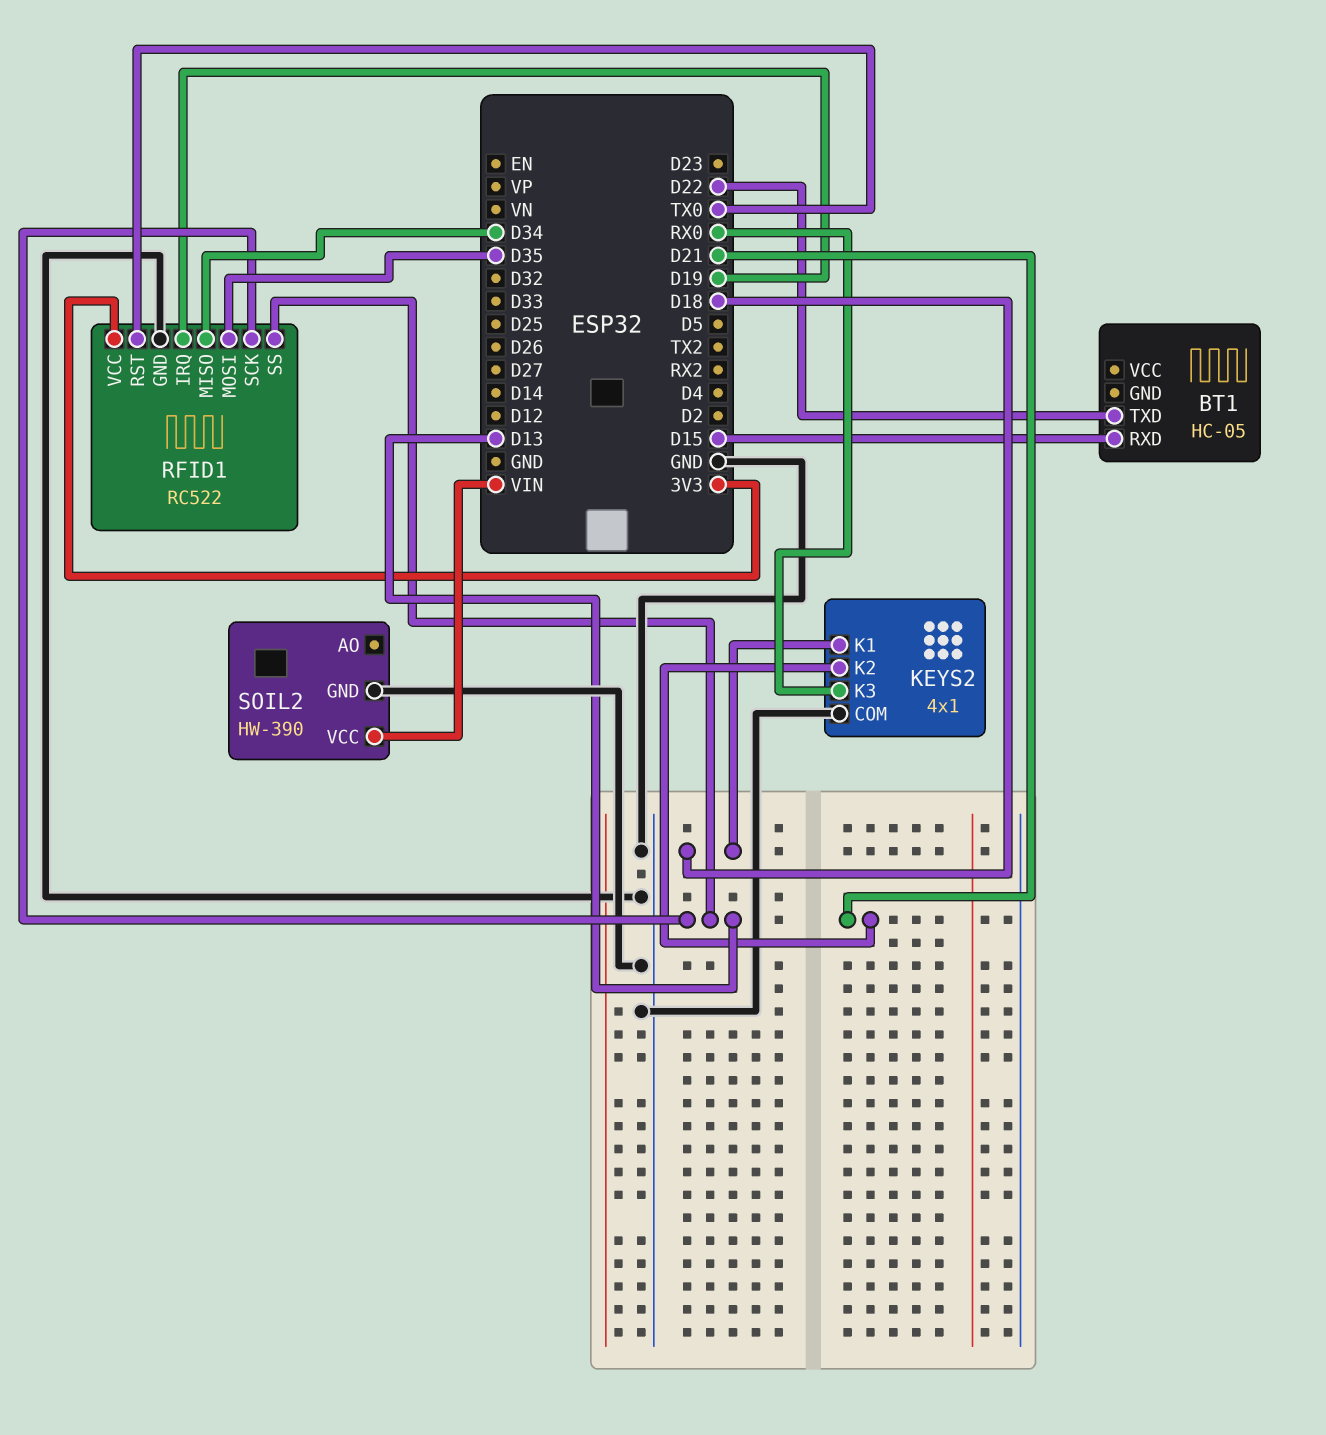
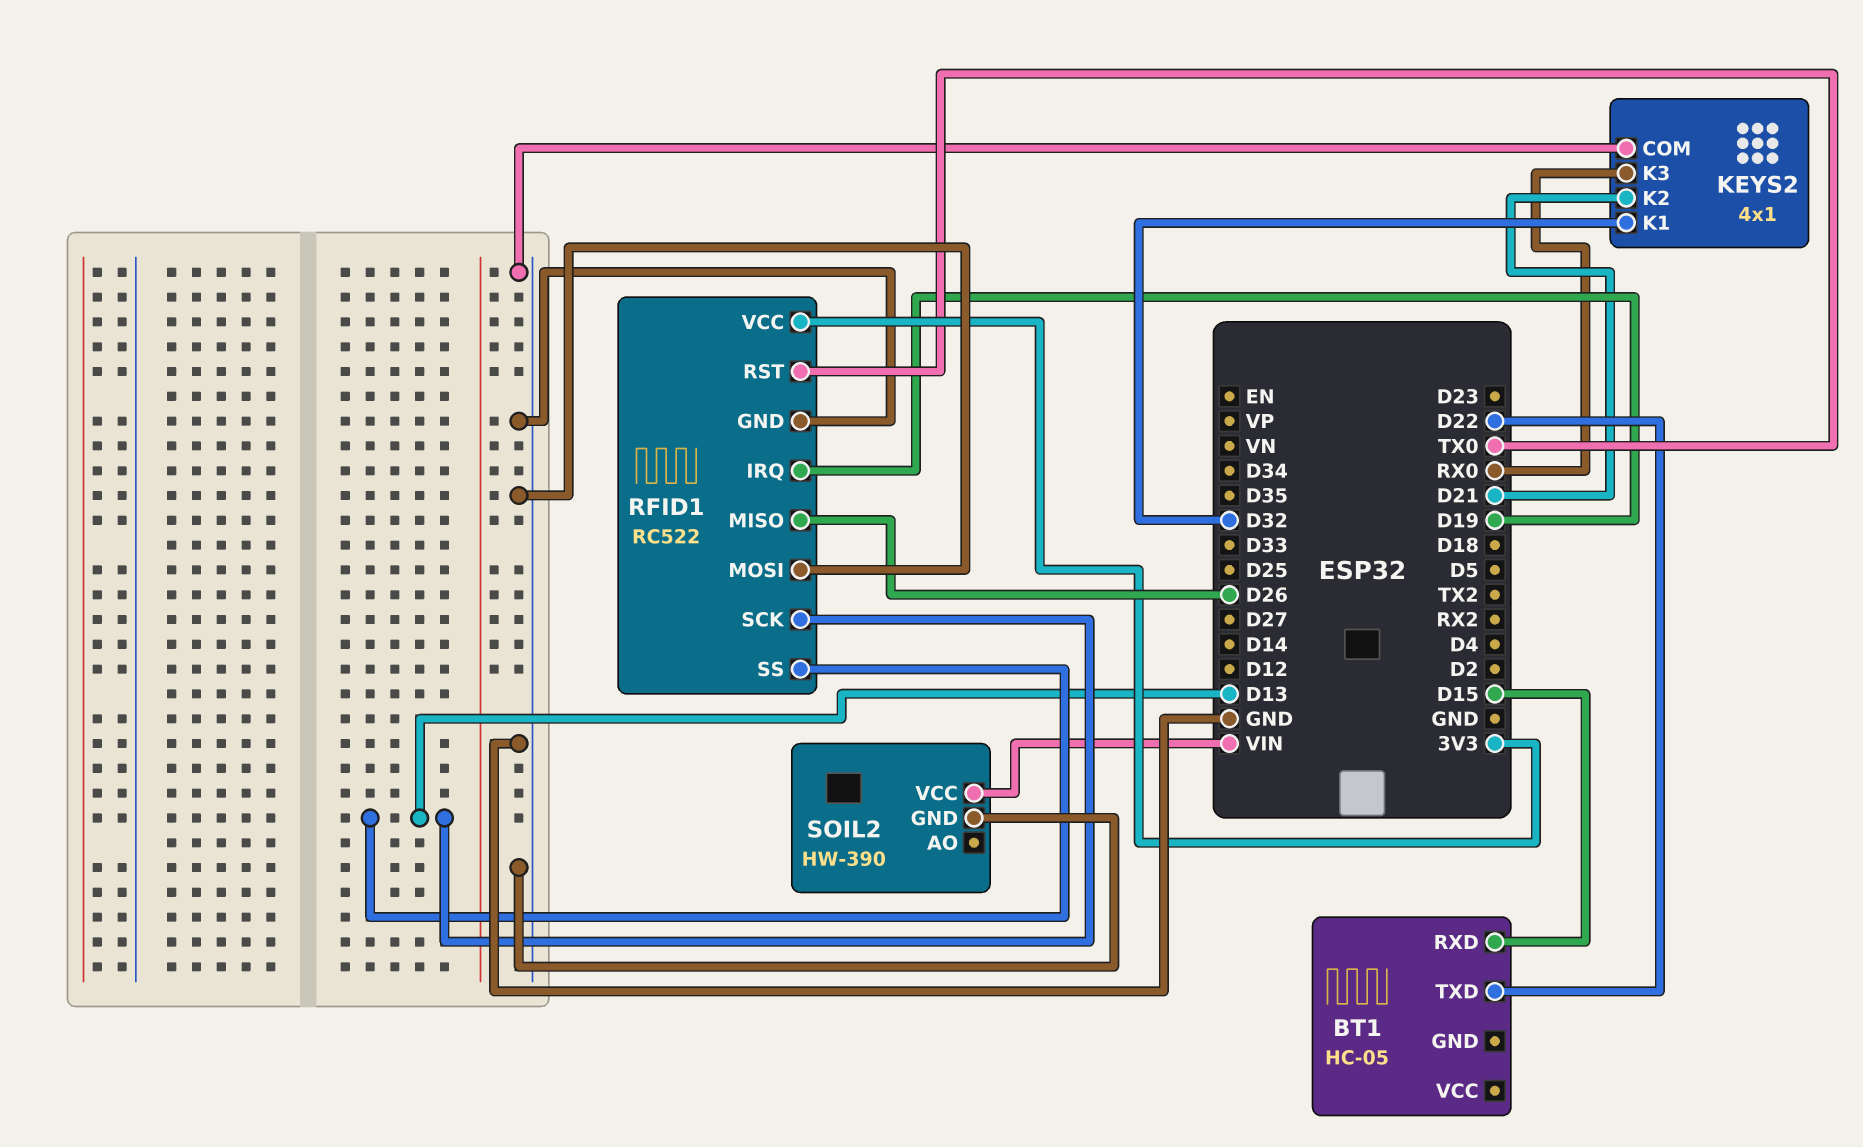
KEYS2 pin K1: D18 -> D32
RFID1 pin MISO: D34 -> D26
RFID1 pin MOSI: D35 -> GND

